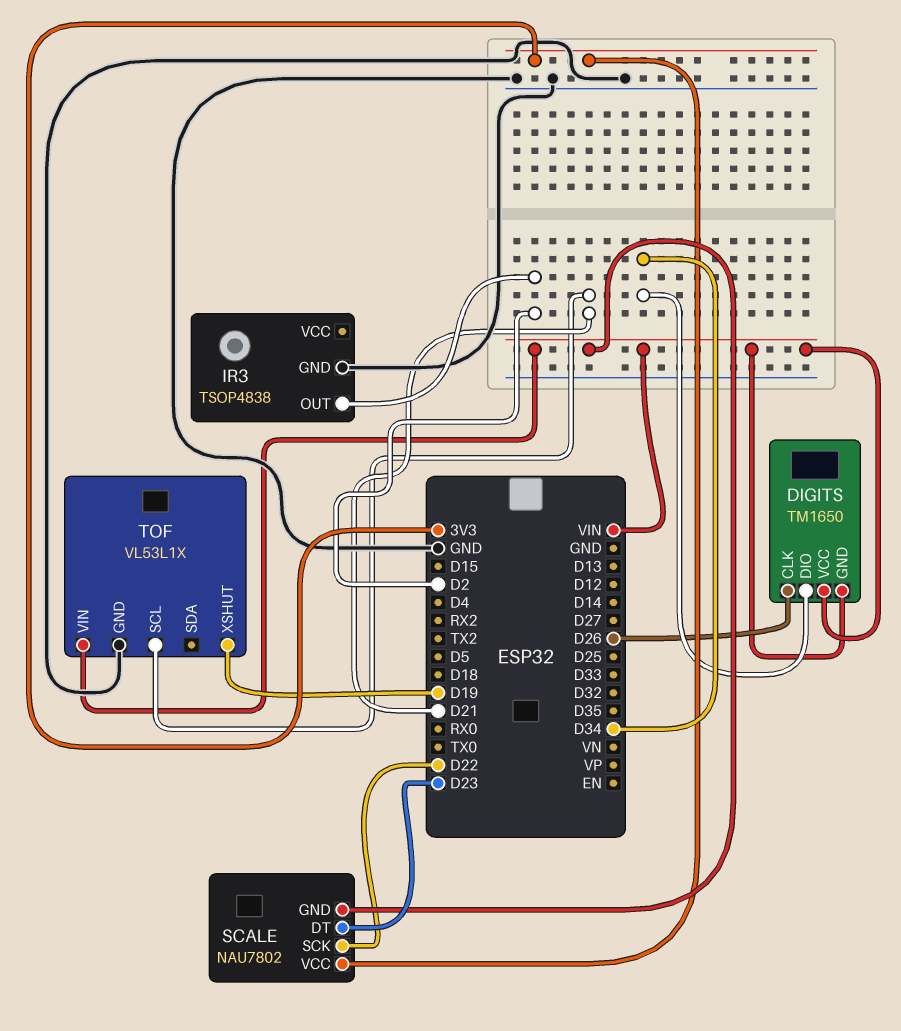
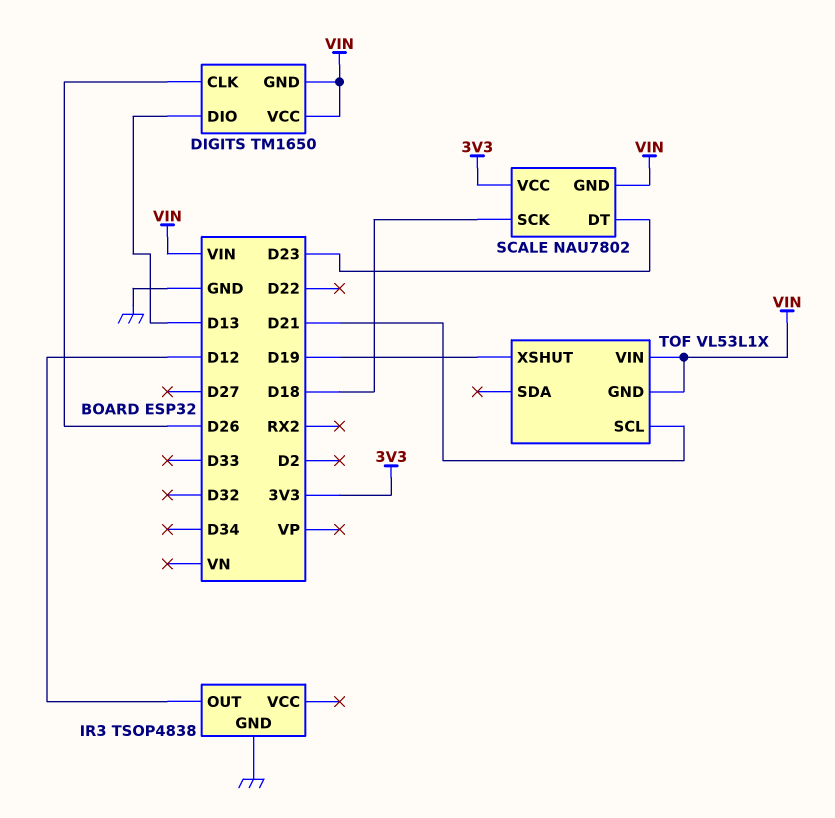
DIGITS pin DIO: D34 -> D13
IR3 pin OUT: D2 -> D12
SCALE pin SCK: D22 -> D18
TOF pin GND: GND -> VIN

